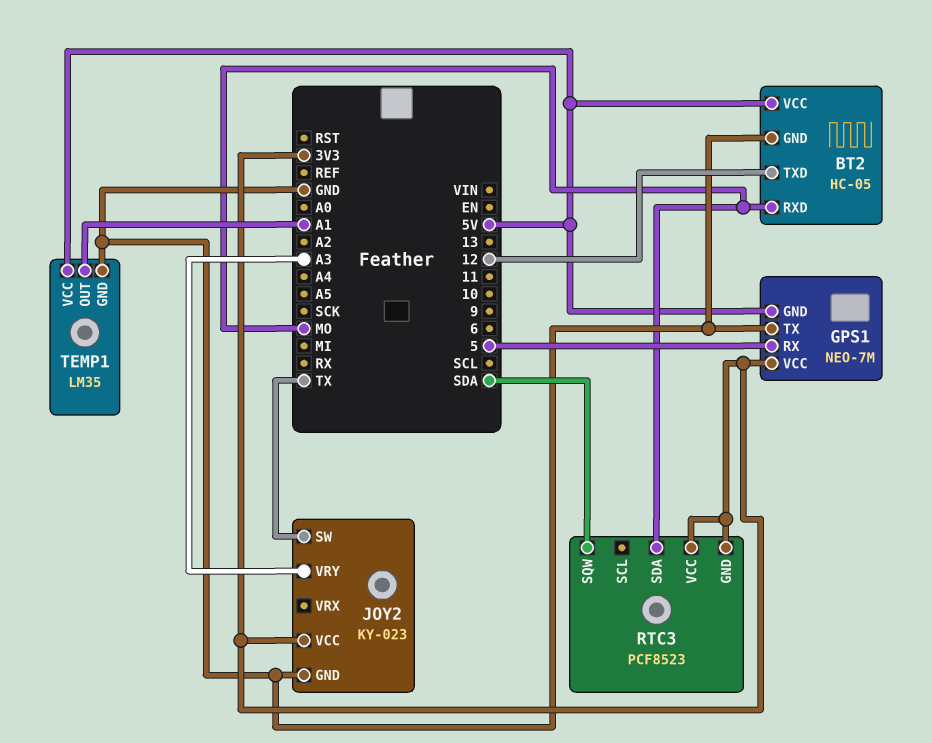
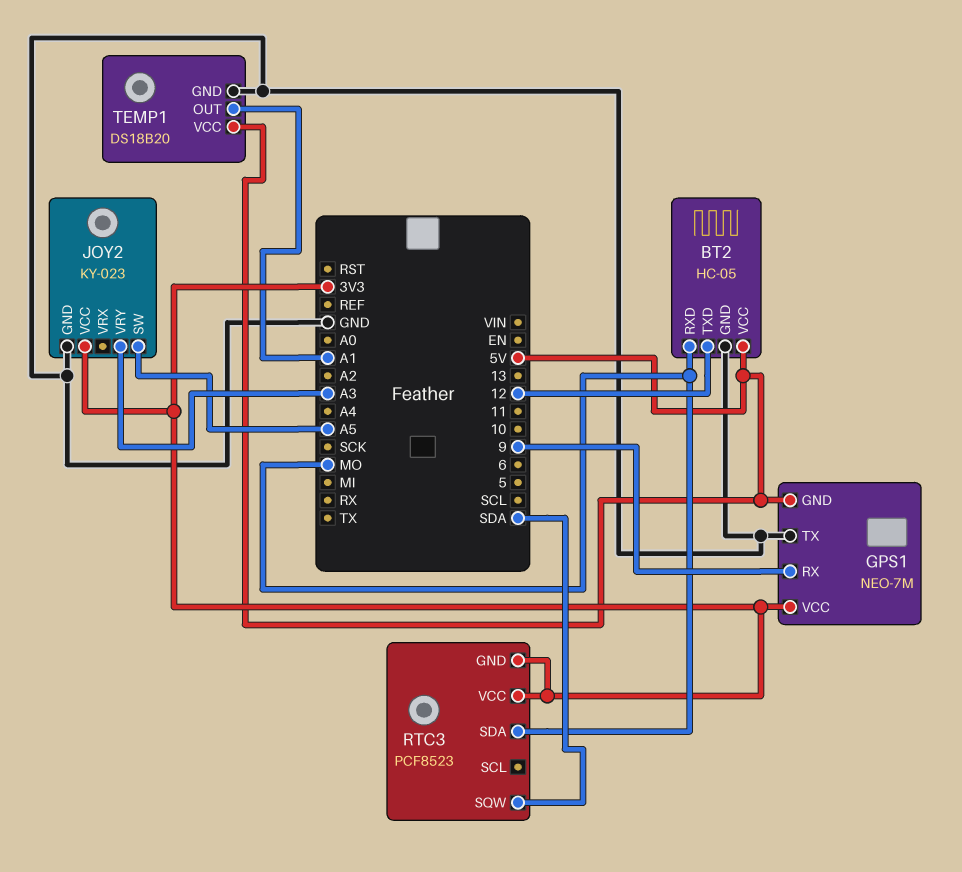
GPS1 pin RX: 5 -> 9
JOY2 pin SW: TX -> A5
TEMP1: LM35 -> DS18B20

